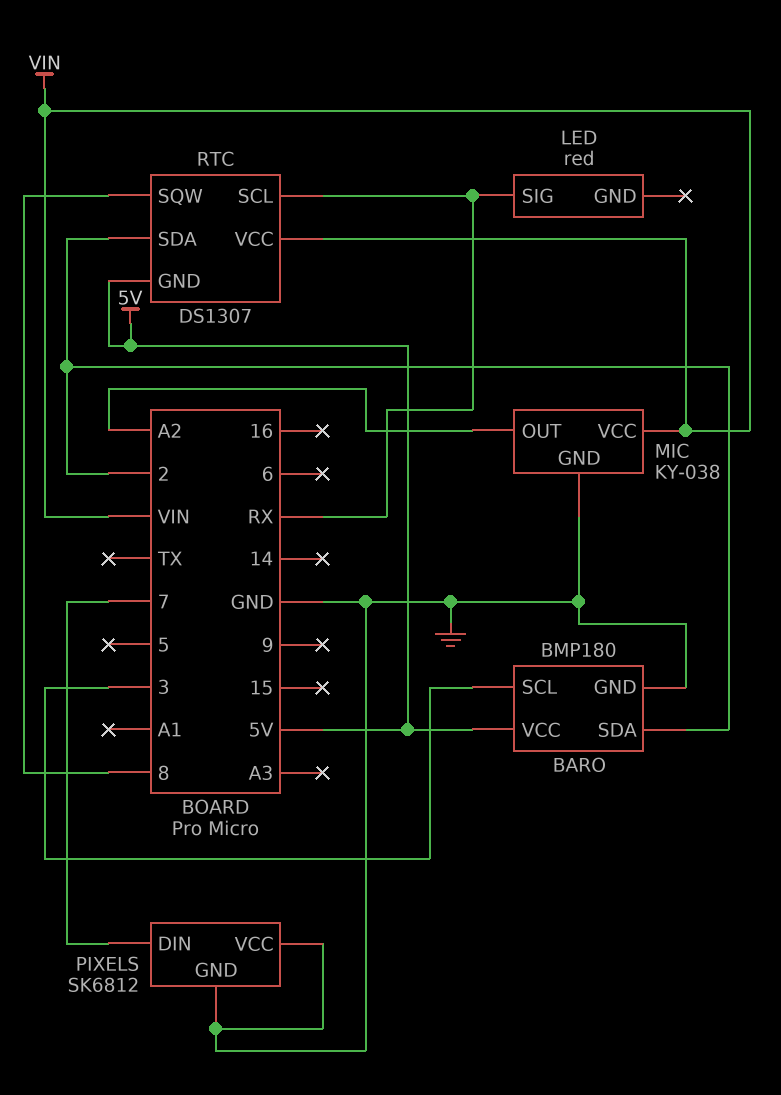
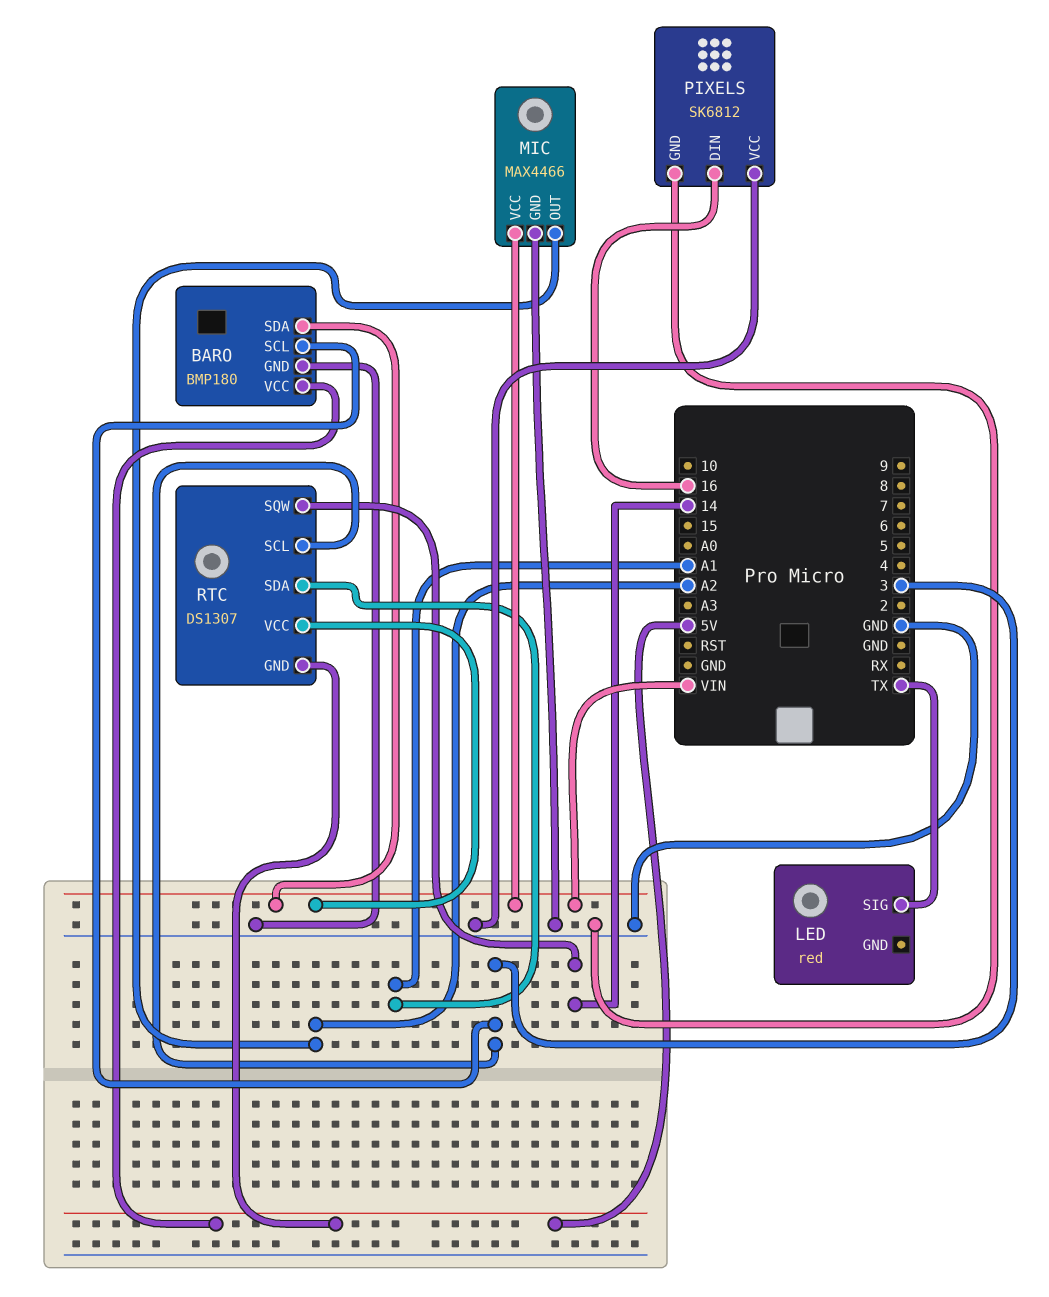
BARO pin SDA: 2 -> VIN
LED pin SIG: RX -> TX
MIC: KY-038 -> MAX4466
PIXELS pin DIN: 7 -> 16
RTC pin SCL: RX -> 3
RTC pin SDA: 2 -> A1
RTC pin SQW: 8 -> 14

